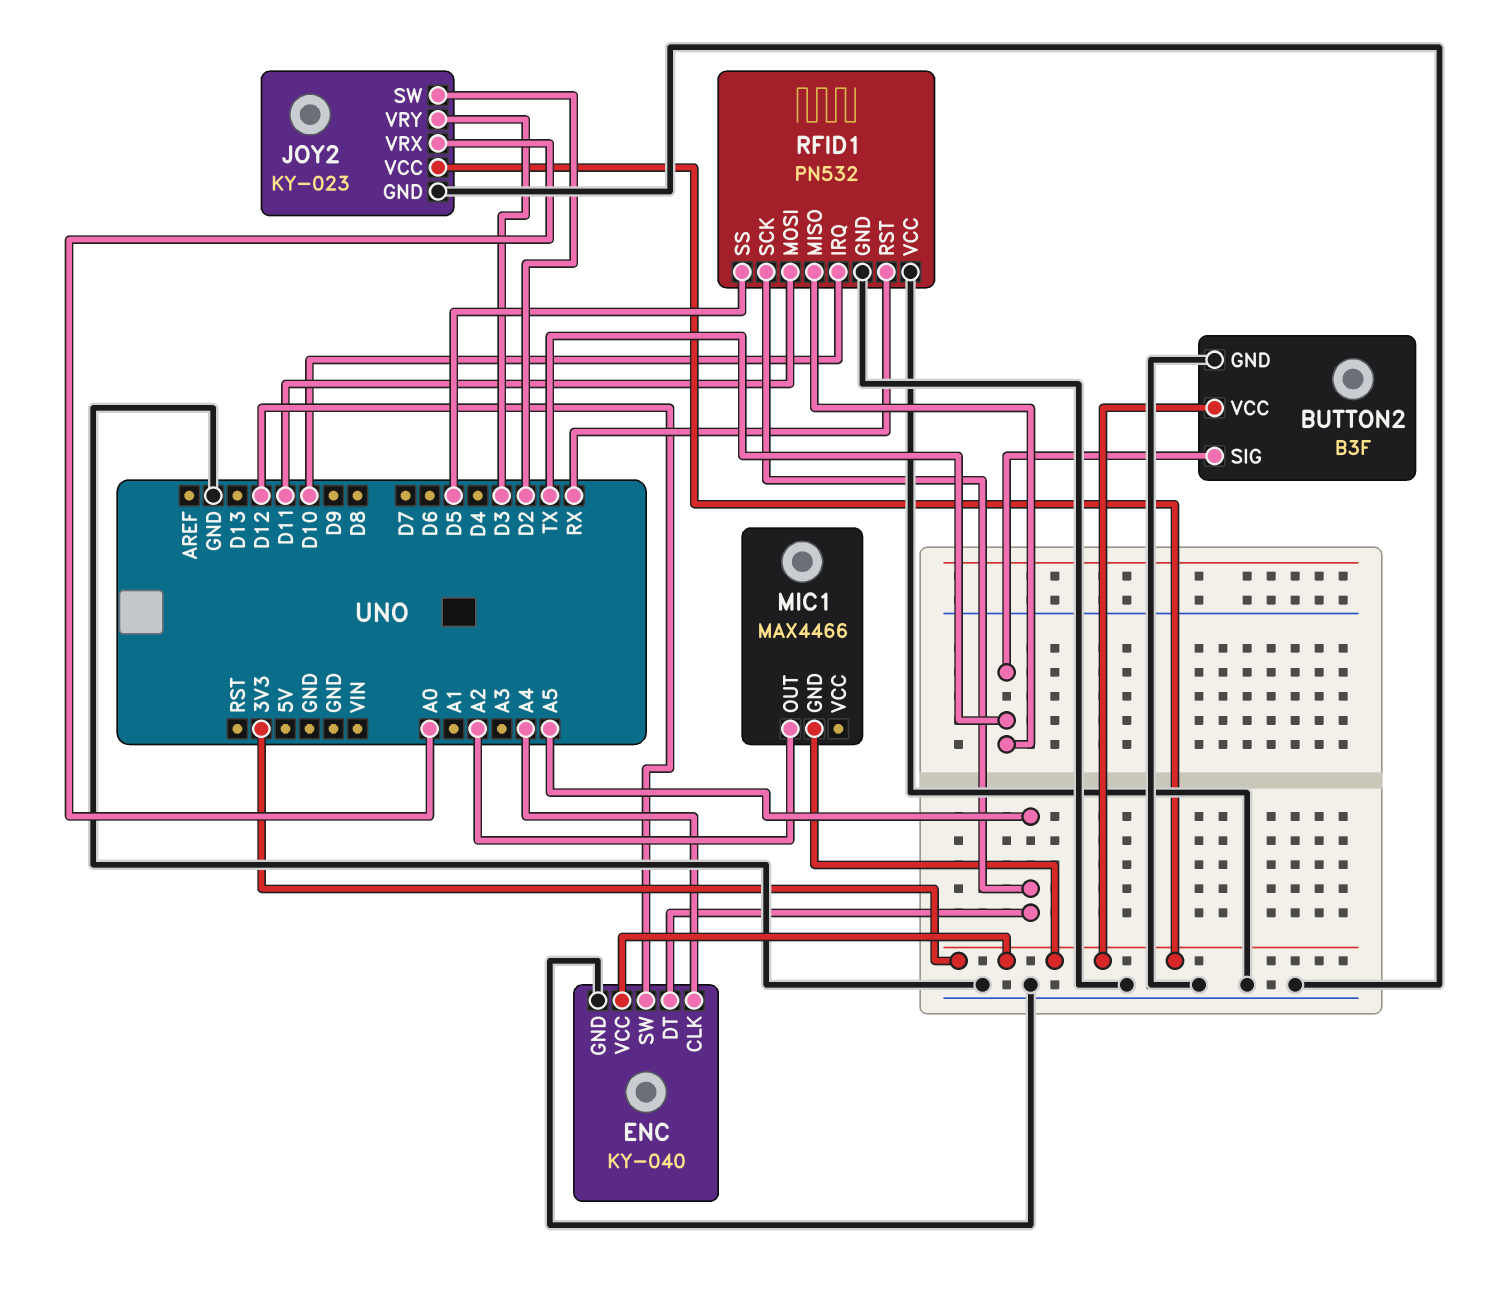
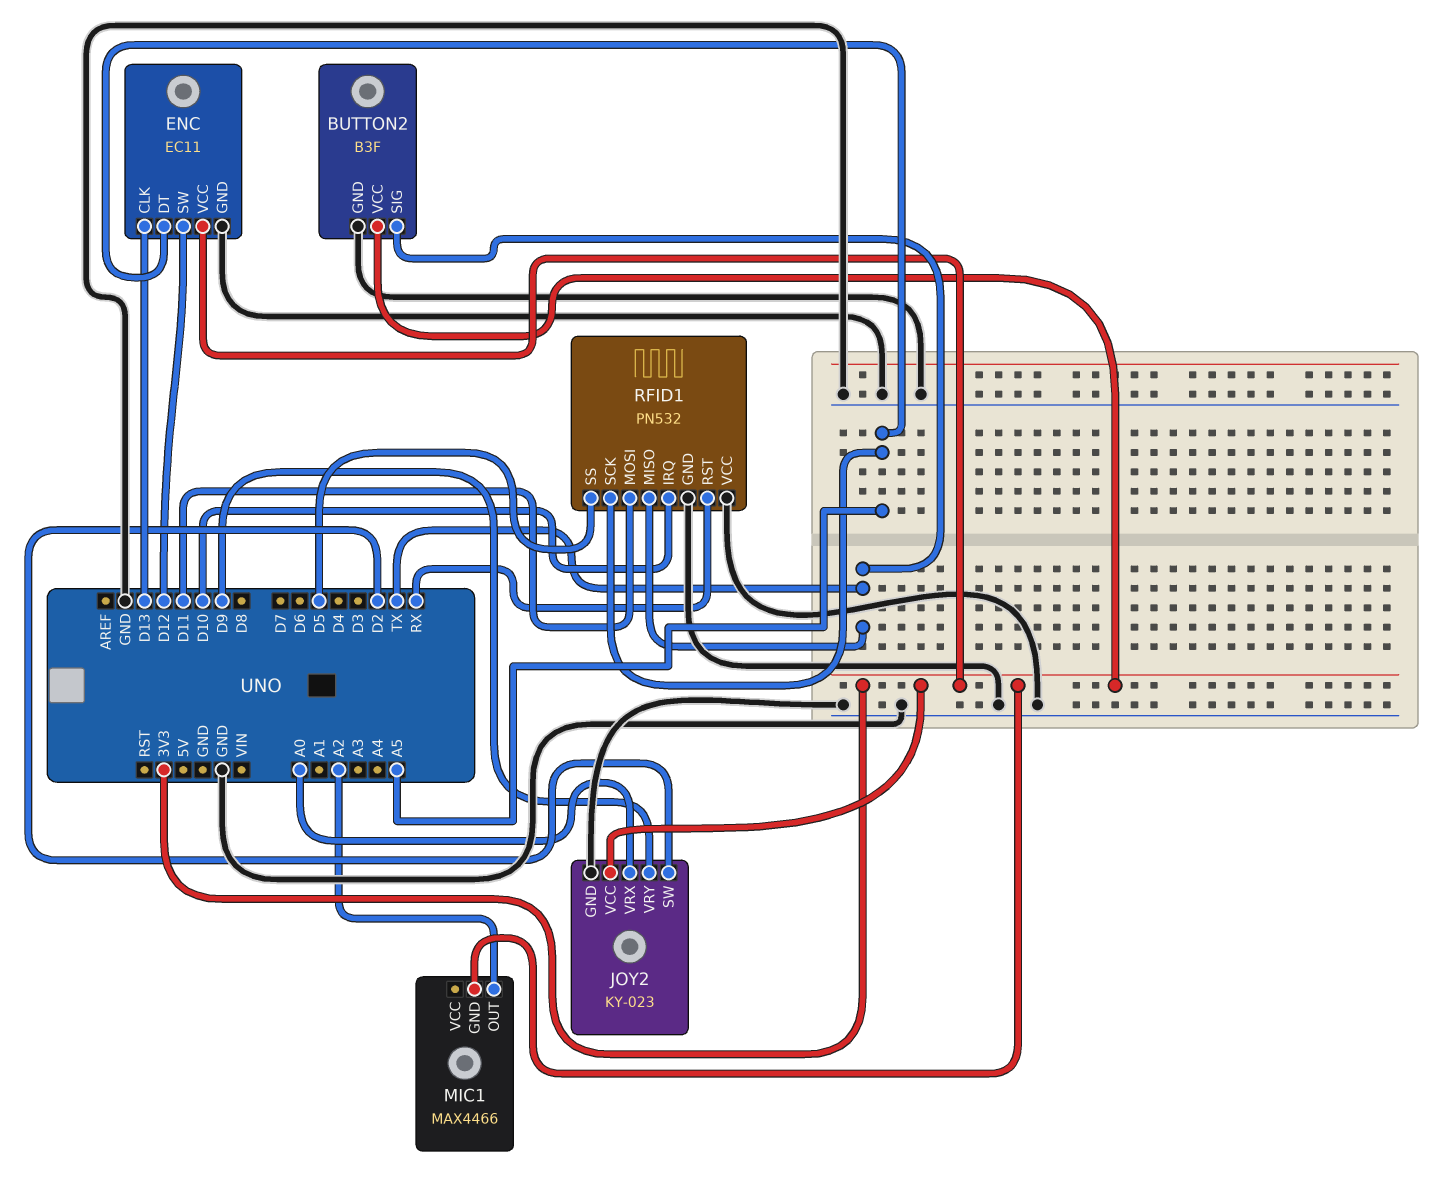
ENC: KY-040 -> EC11
ENC pin CLK: A4 -> D13
JOY2 pin VRY: D3 -> D9

